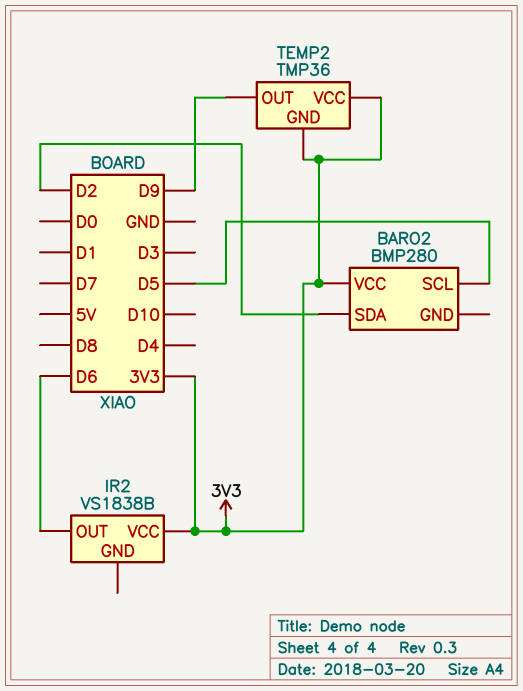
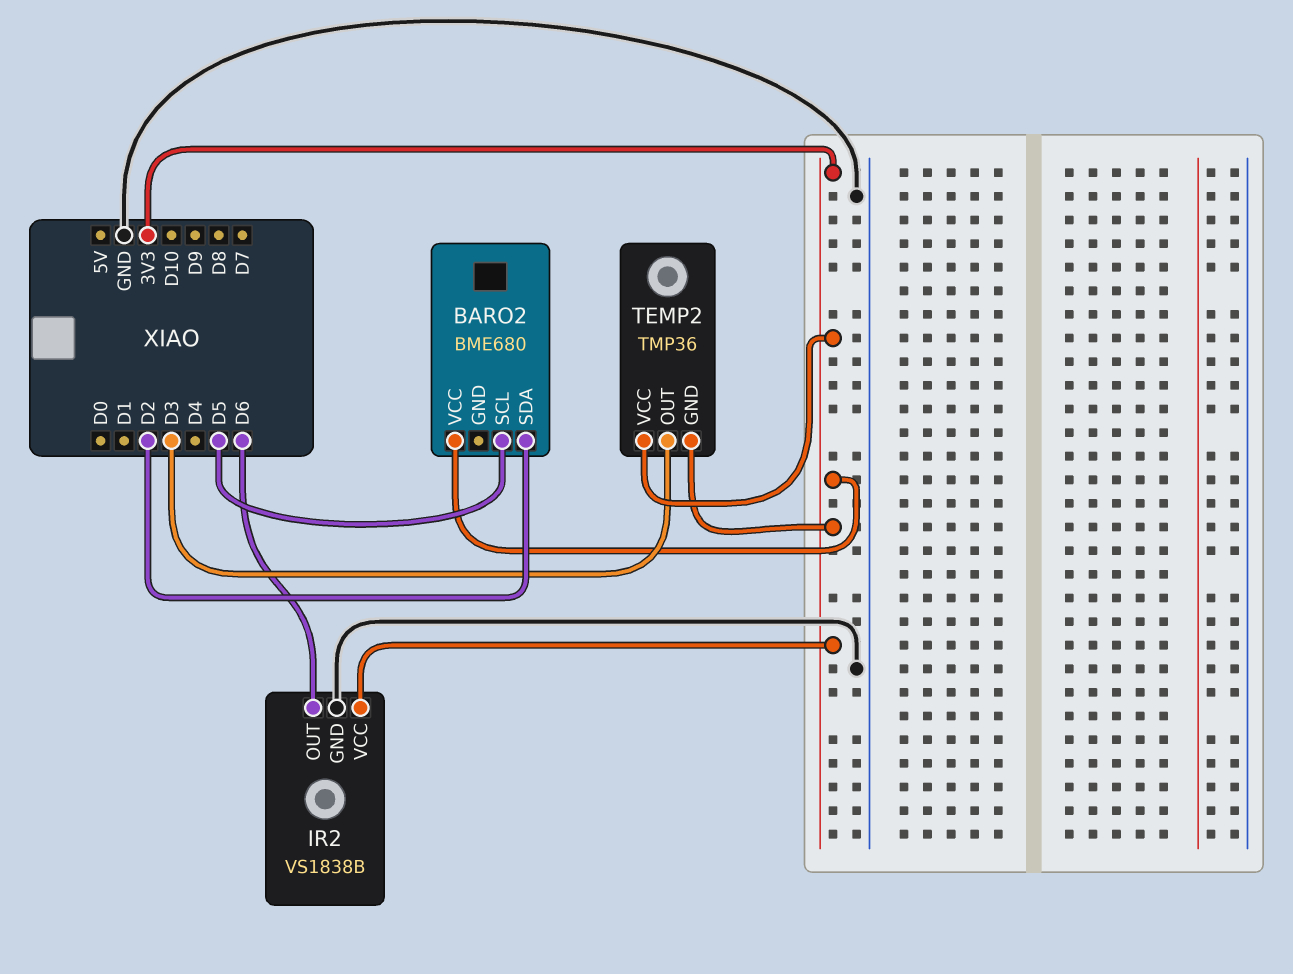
BARO2: BMP280 -> BME680
IR2 pin GND: none -> GND
TEMP2 pin OUT: D9 -> D3

